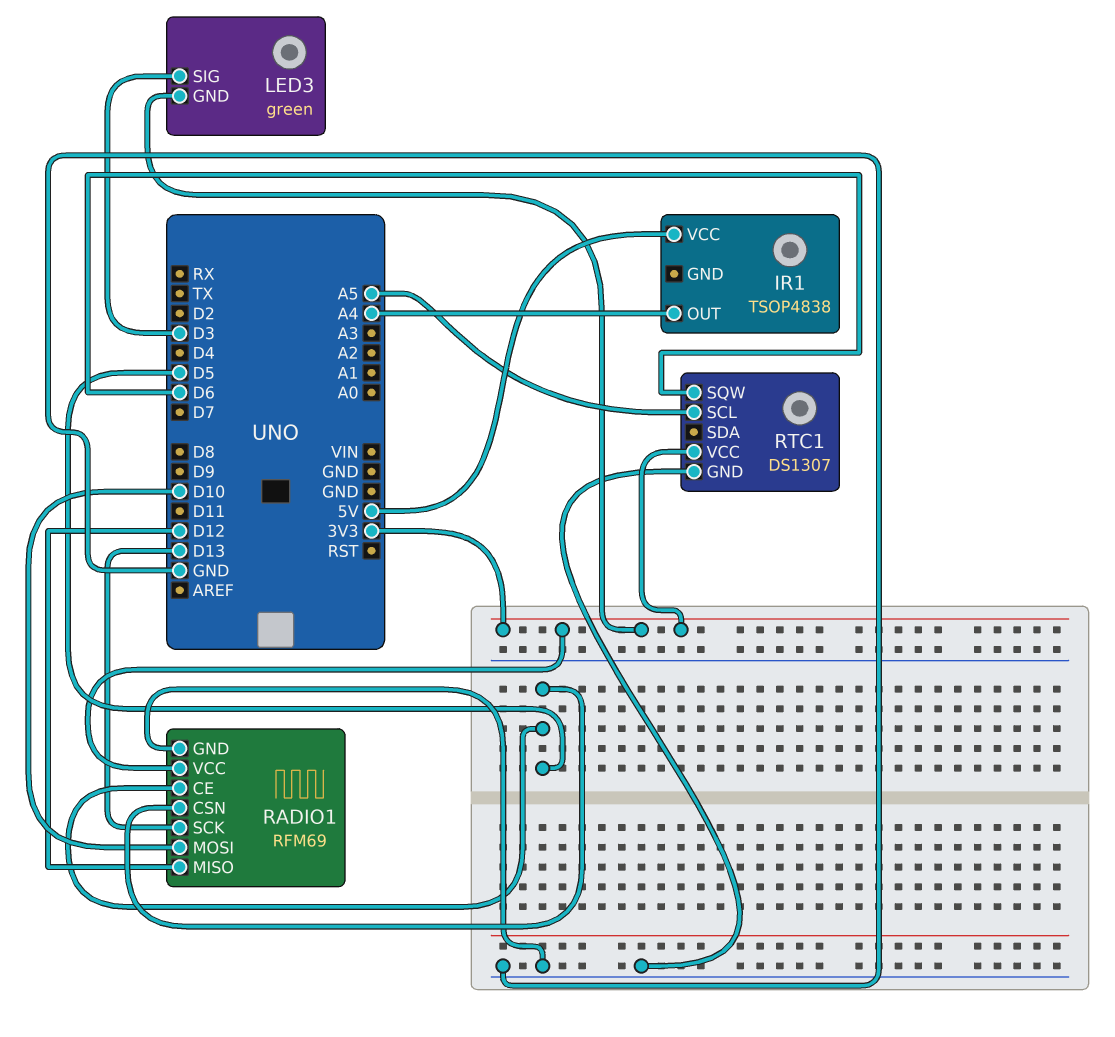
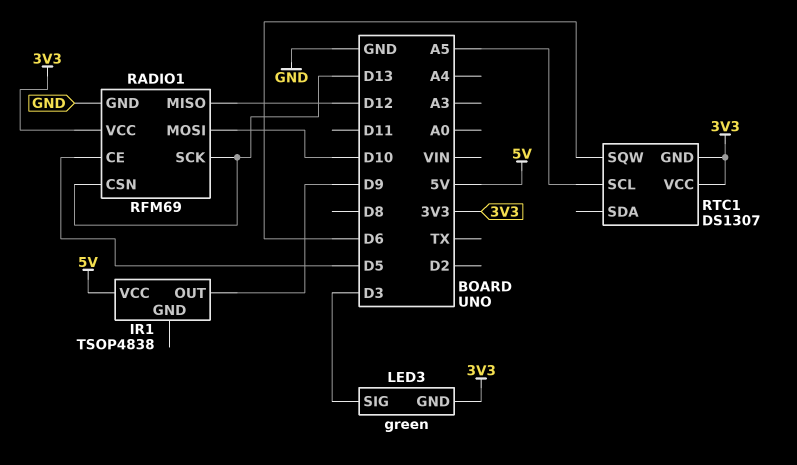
IR1 pin OUT: A4 -> D9
RADIO1 pin CSN: D5 -> D13
RTC1 pin GND: GND -> 3V3

